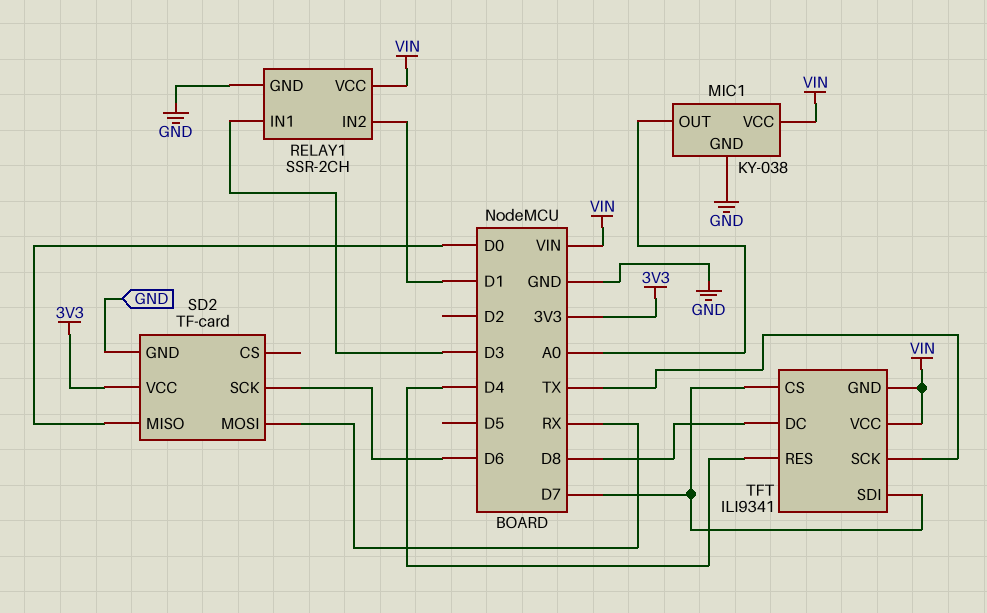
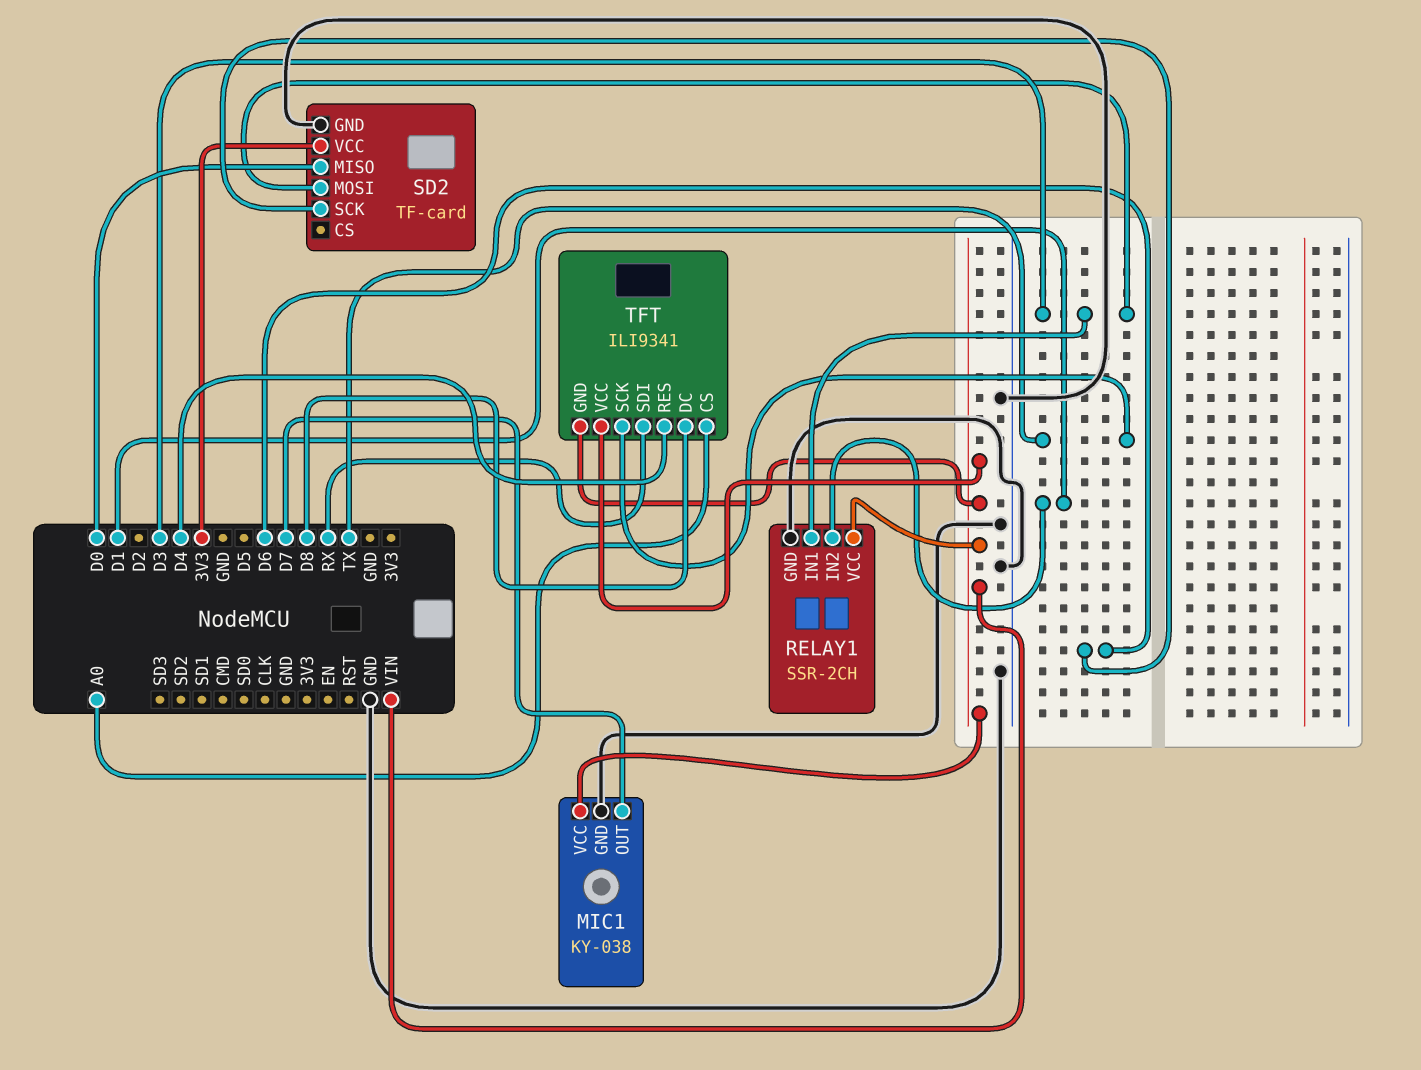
MIC1 pin OUT: A0 -> D7
SD2 pin MOSI: RX -> D3
TFT pin CS: D7 -> A0
TFT pin SDI: D7 -> RX

